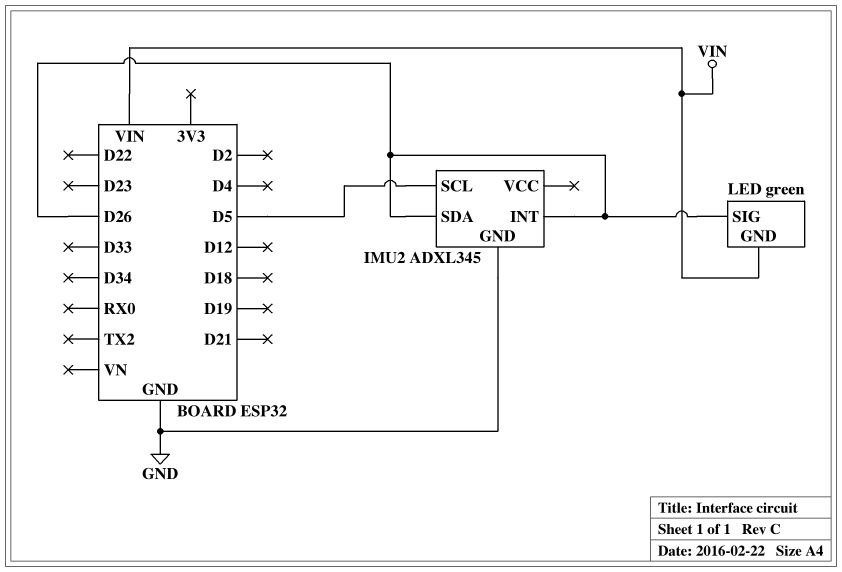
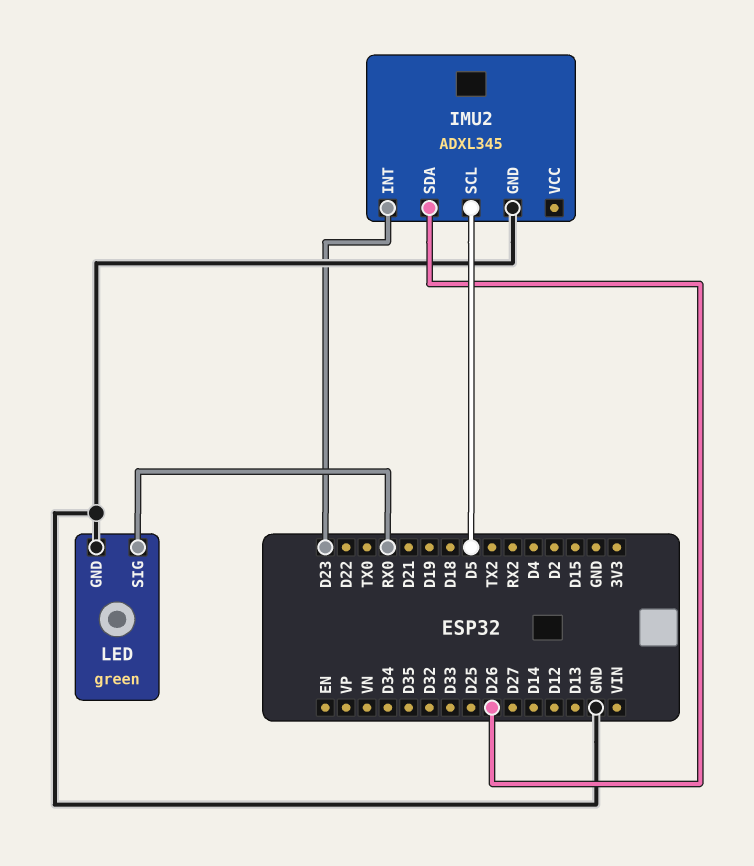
IMU2 pin INT: D26 -> D23
LED pin GND: VIN -> GND
LED pin SIG: D26 -> RX0

